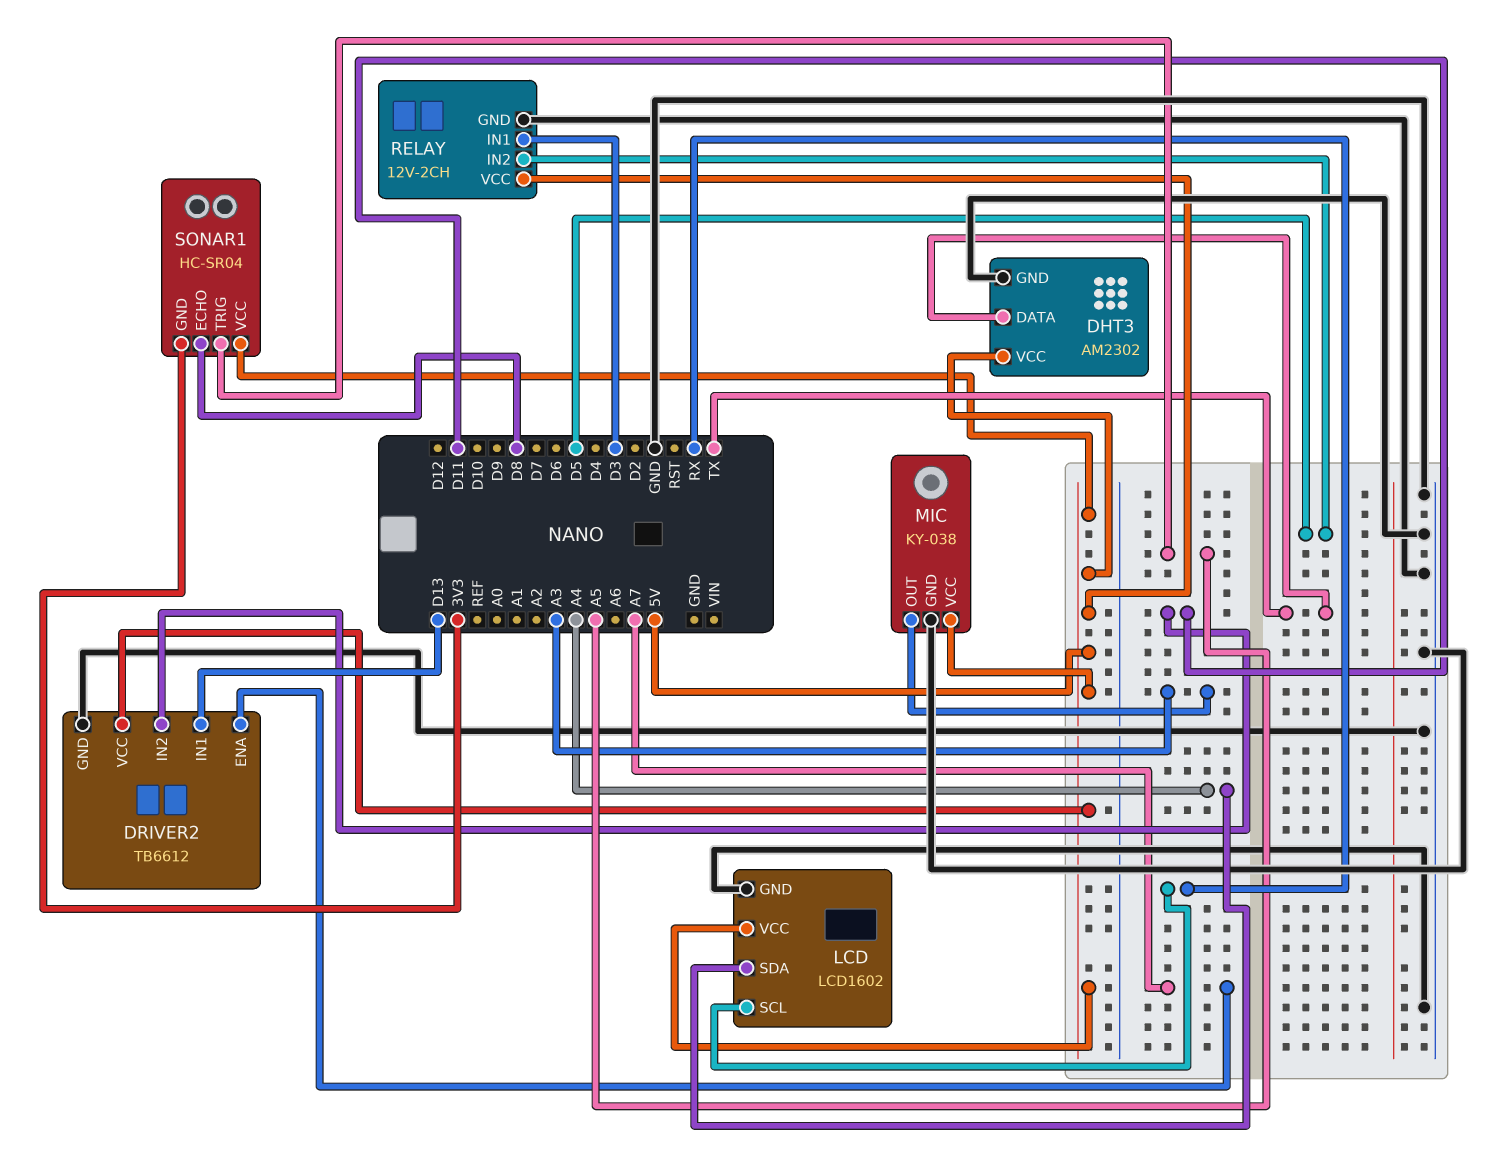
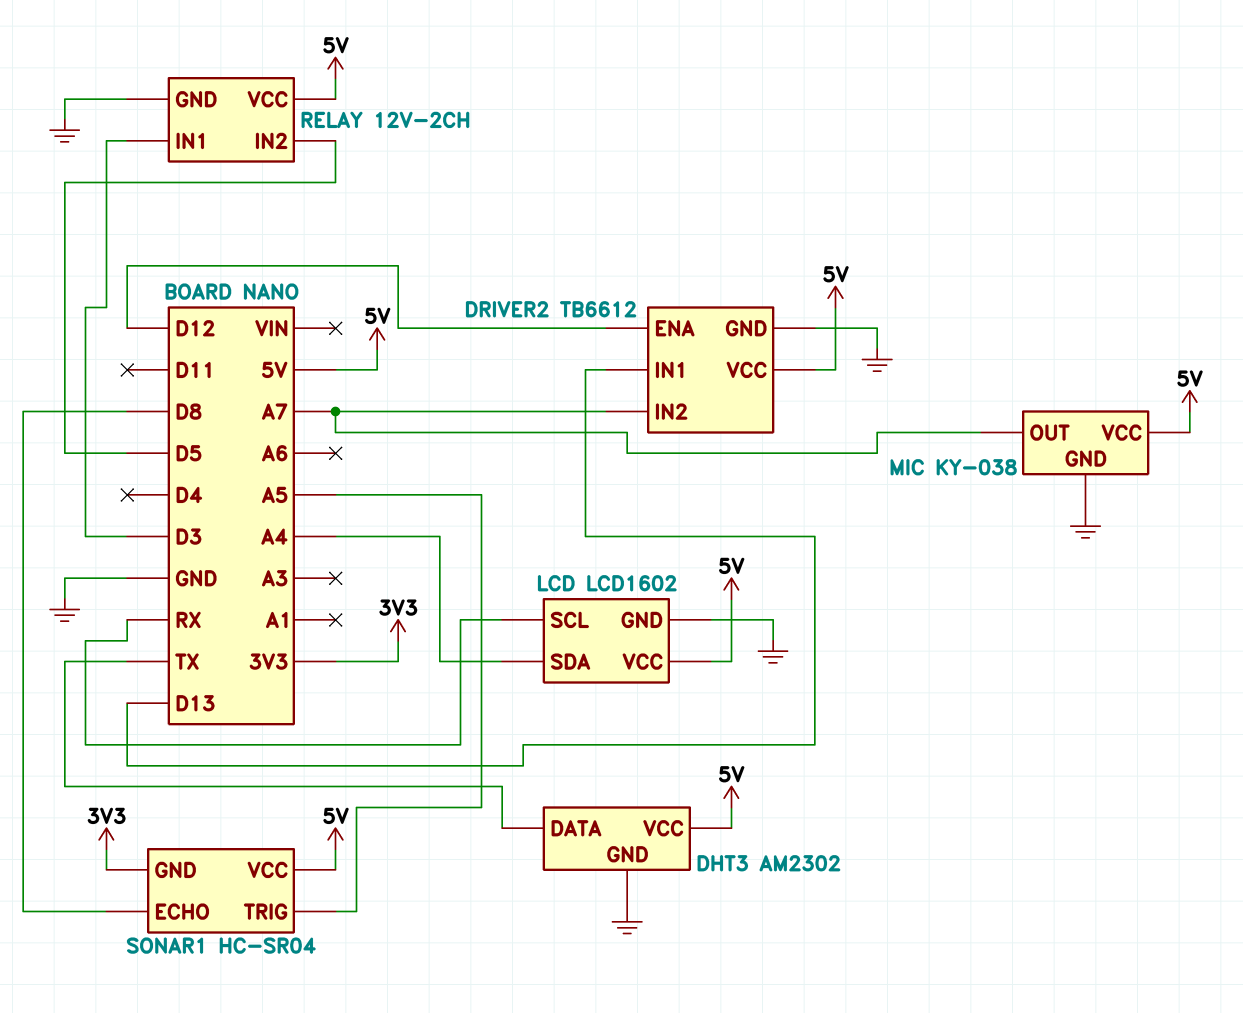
DRIVER2 pin ENA: A7 -> D12
DRIVER2 pin IN2: D11 -> A7
MIC pin OUT: A3 -> A7

